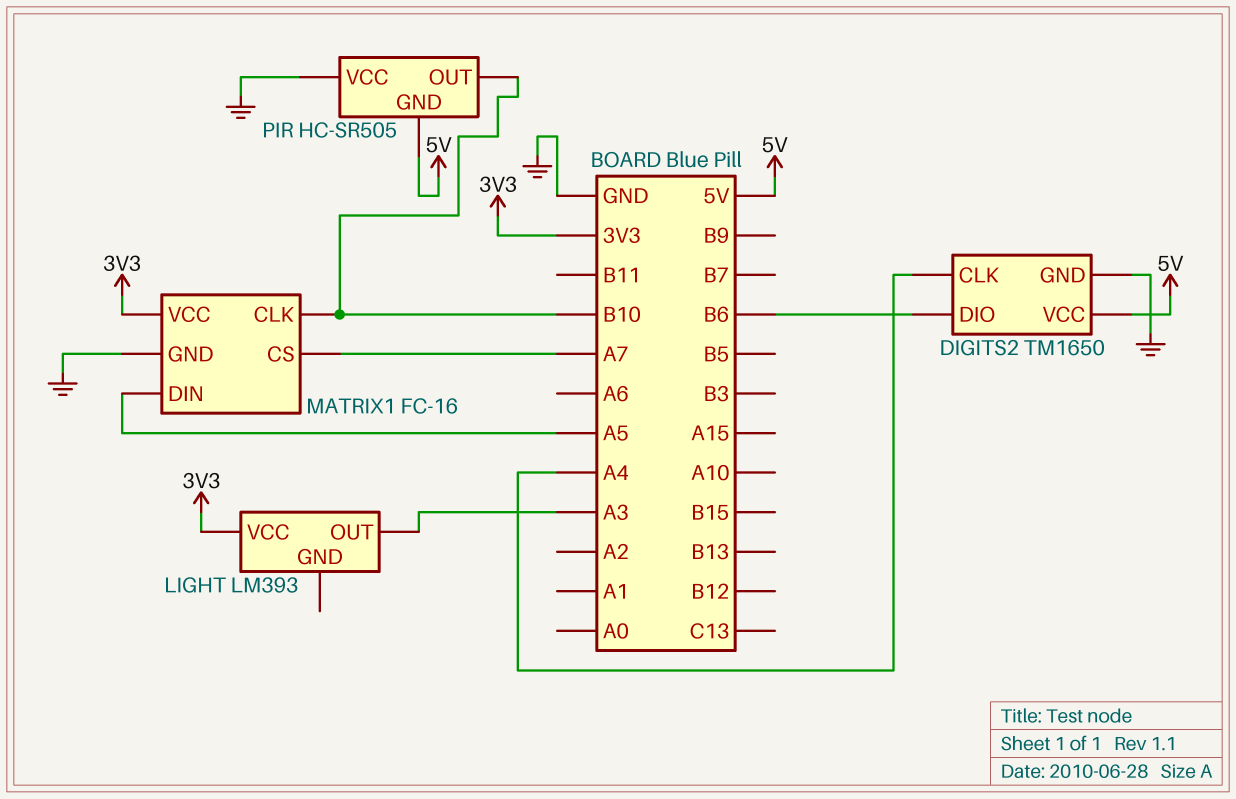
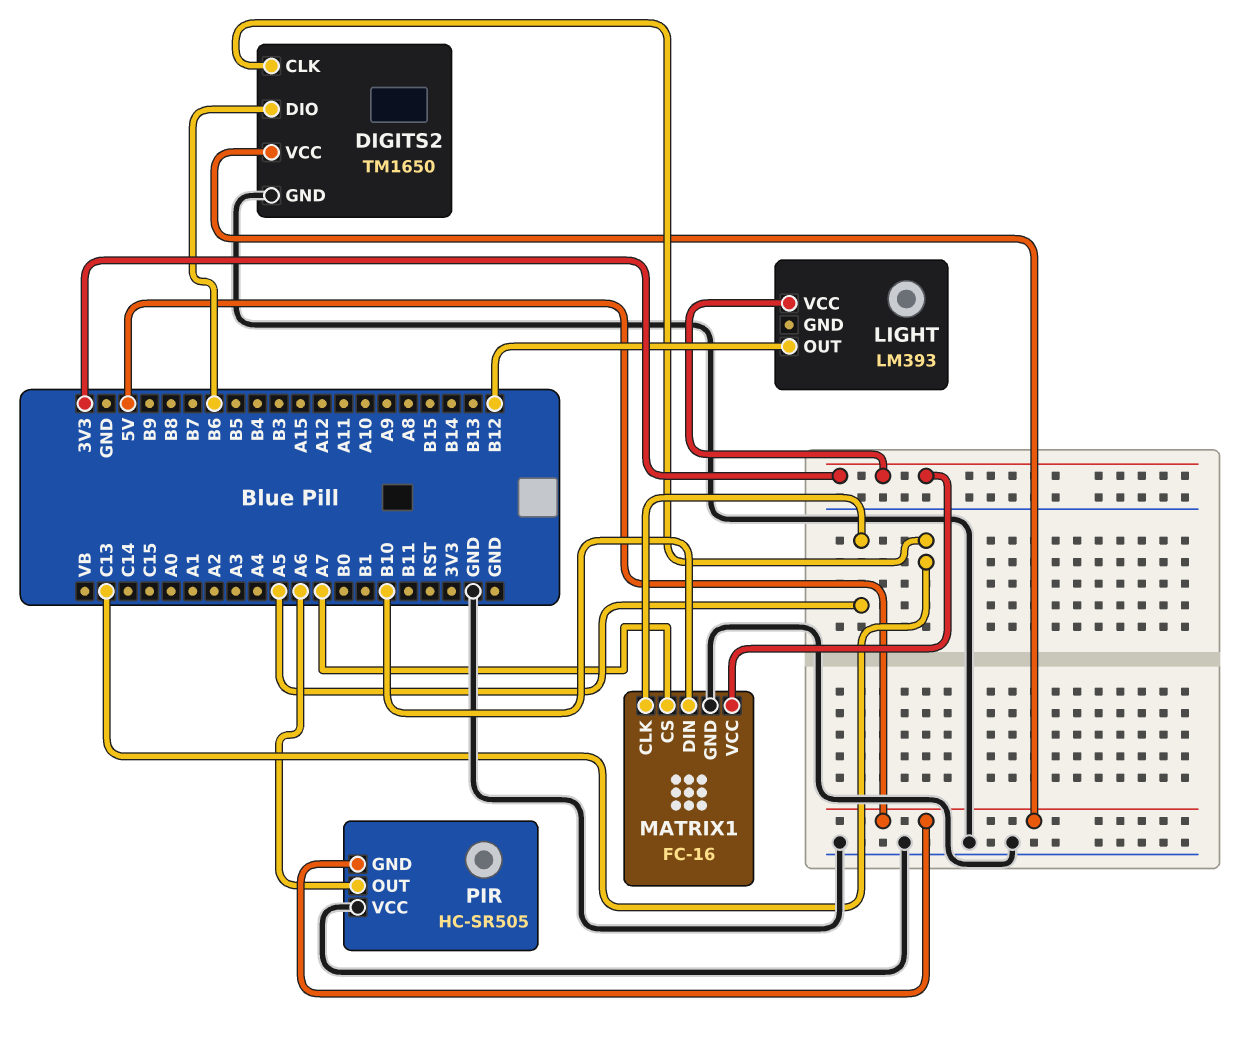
DIGITS2 pin CLK: A4 -> C13
LIGHT pin OUT: A3 -> B12
MATRIX1 pin CLK: B10 -> A5
MATRIX1 pin DIN: A5 -> B10
PIR pin OUT: B10 -> A6

